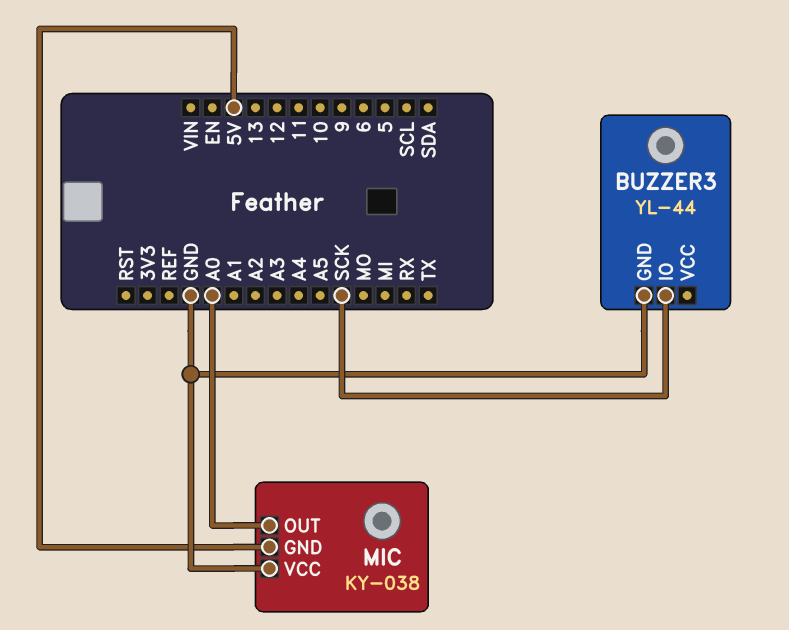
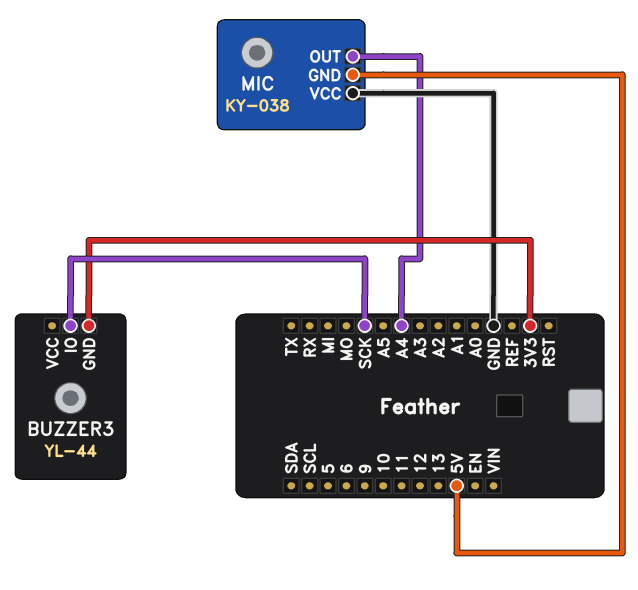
BUZZER3 pin GND: GND -> 3V3
MIC pin OUT: A0 -> A4

